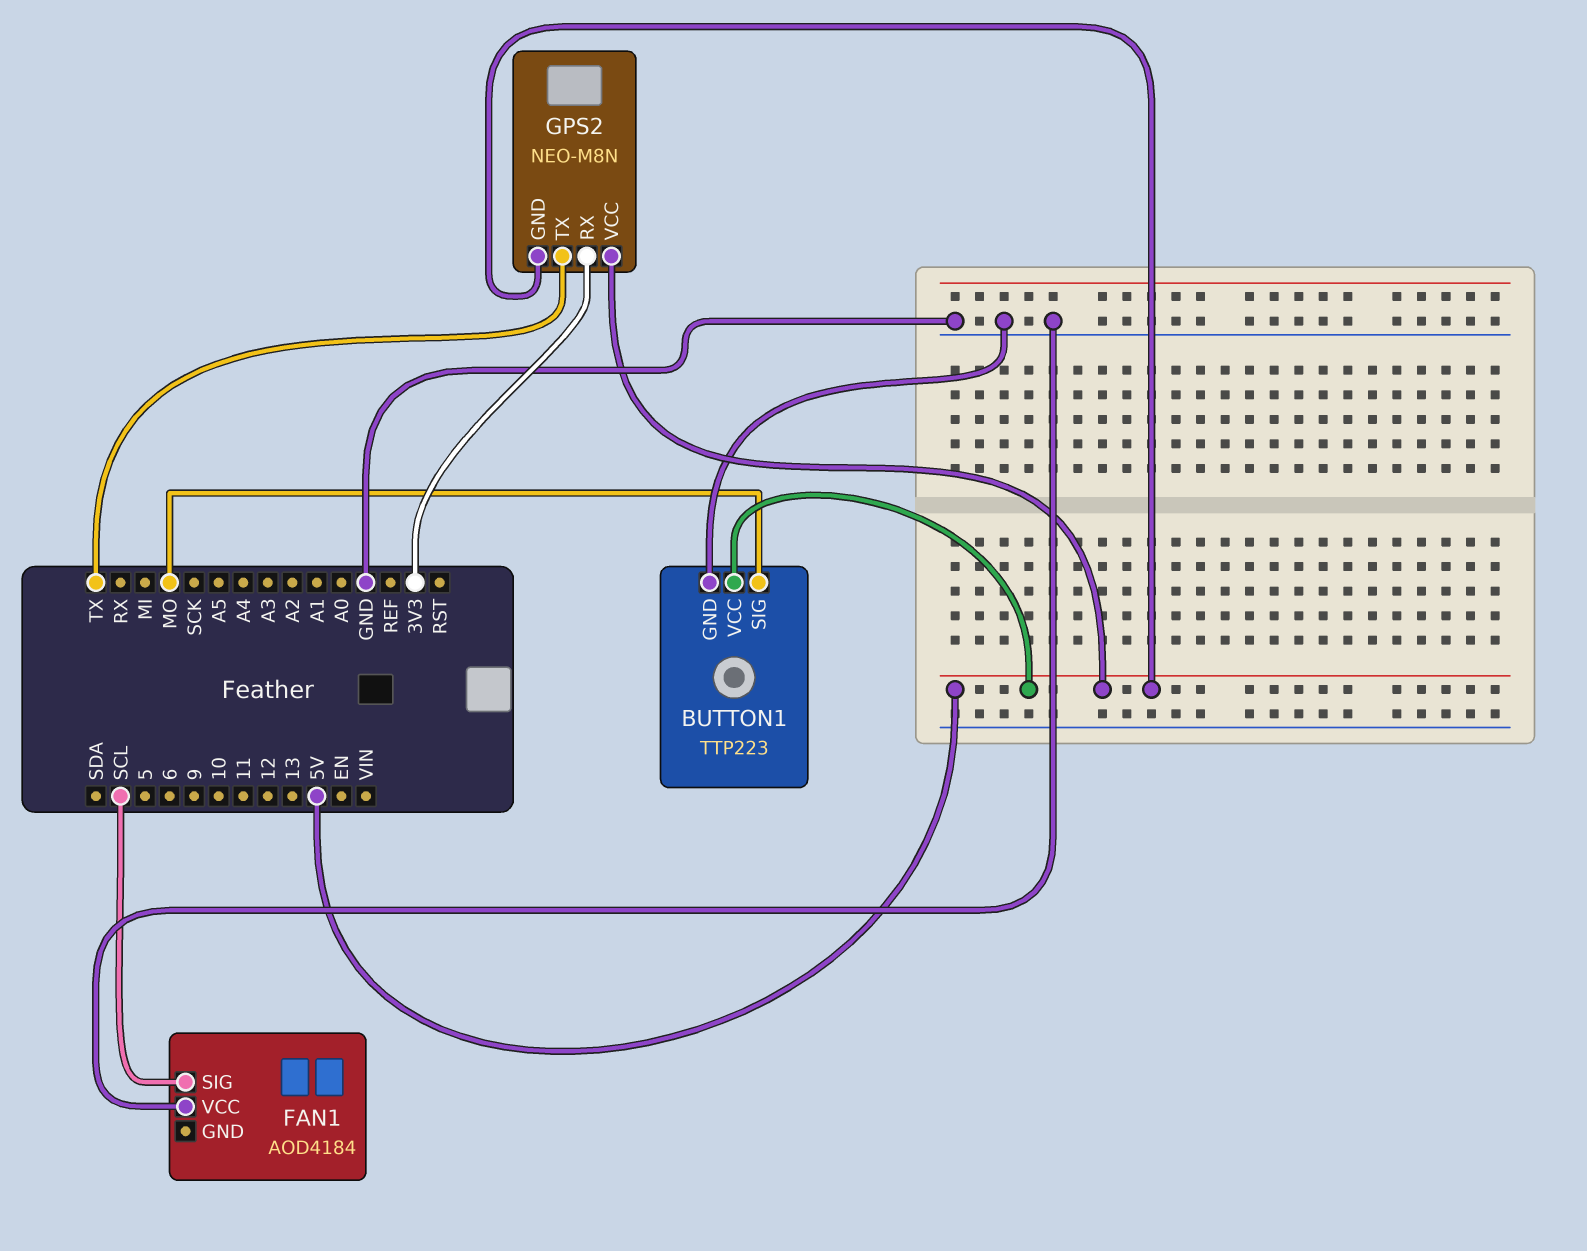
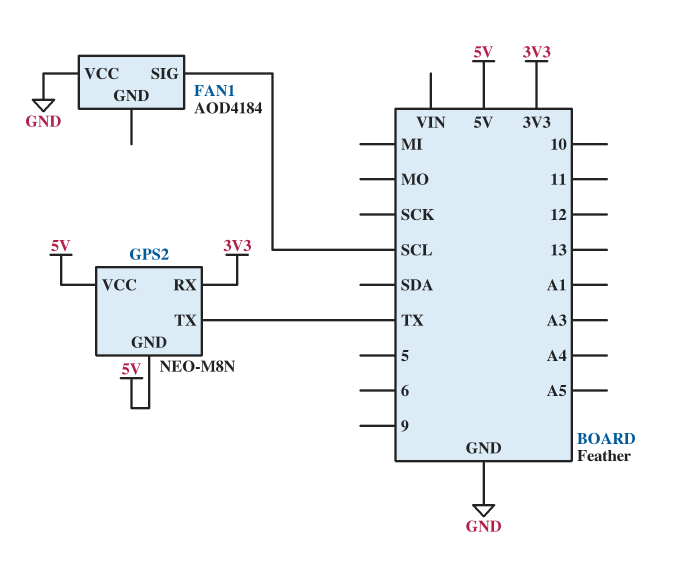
BUTTON1: TTP223 -> none
BUTTON1 pin GND: GND -> none
BUTTON1 pin SIG: MO -> none
BUTTON1 pin VCC: 5V -> none

